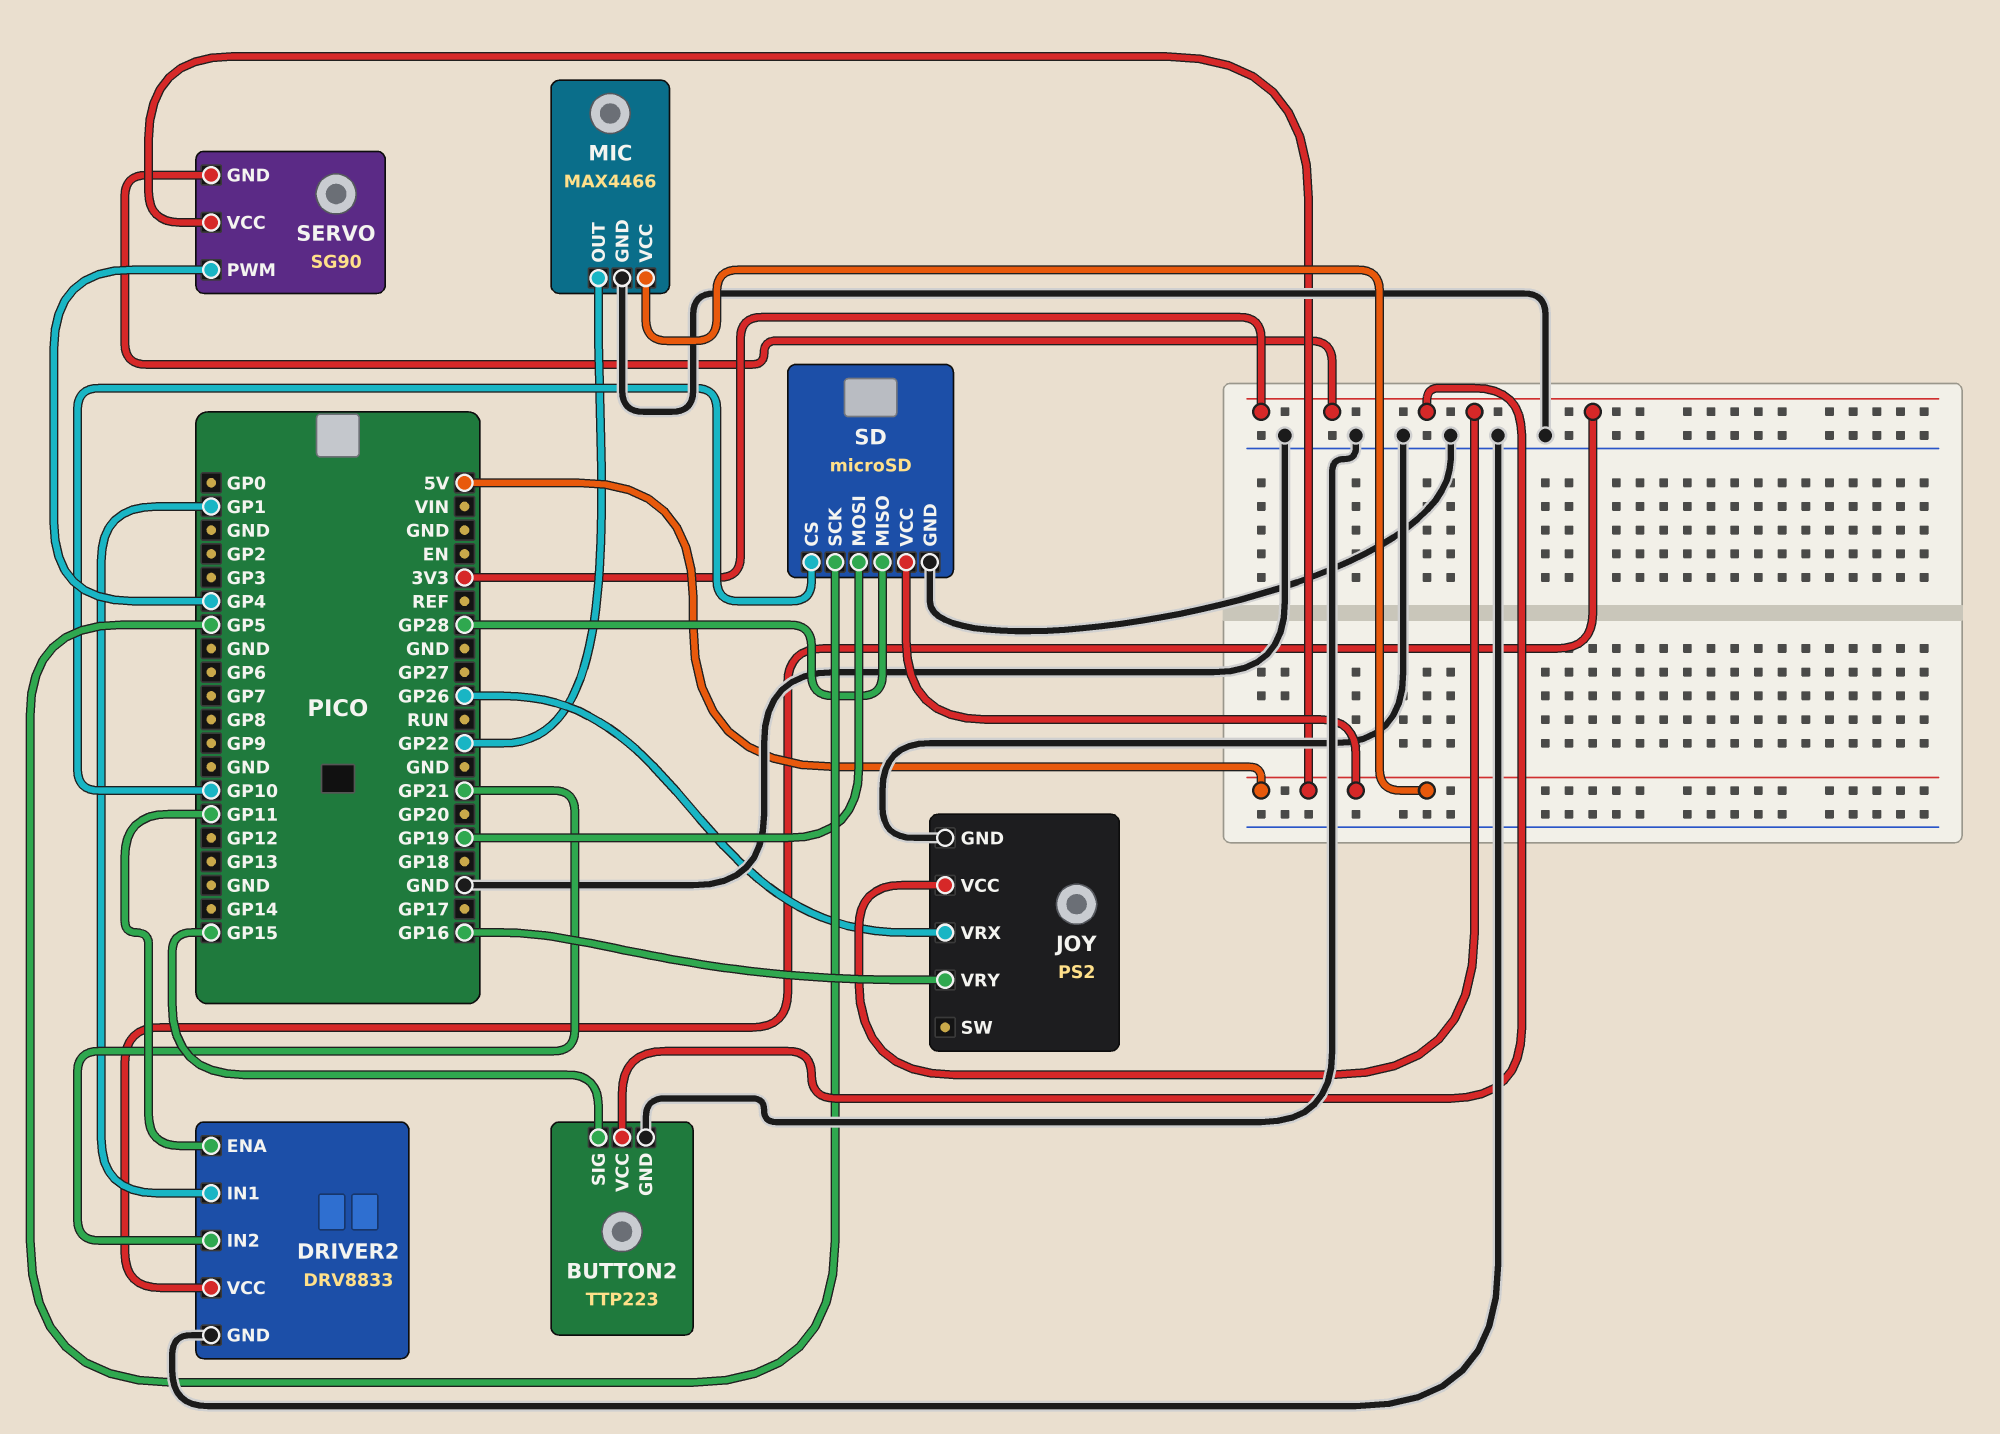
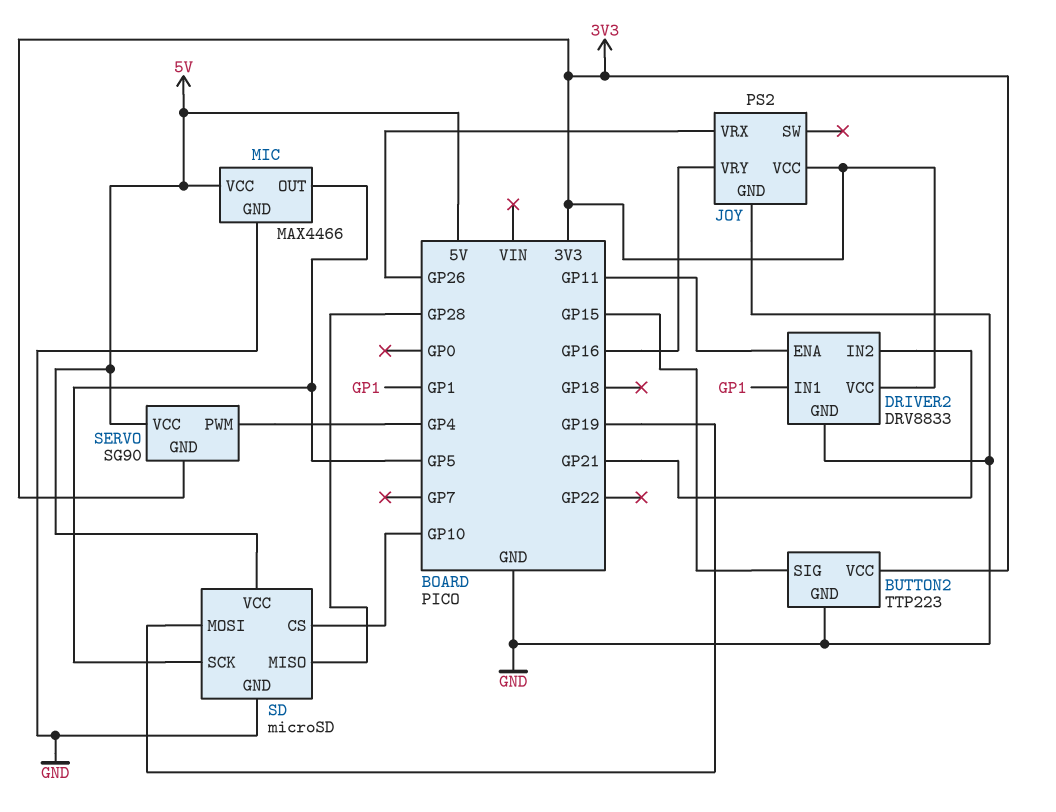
MIC pin OUT: GP22 -> GP5

